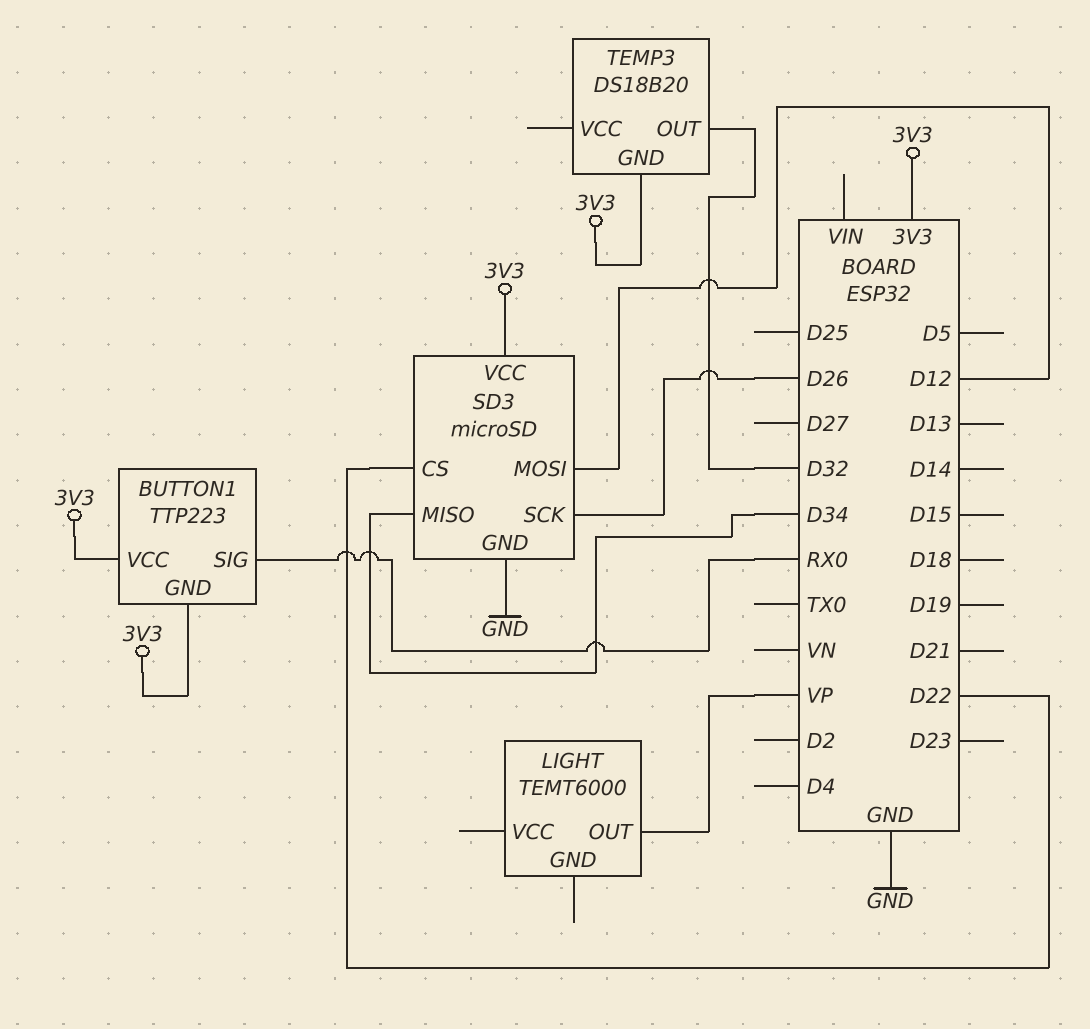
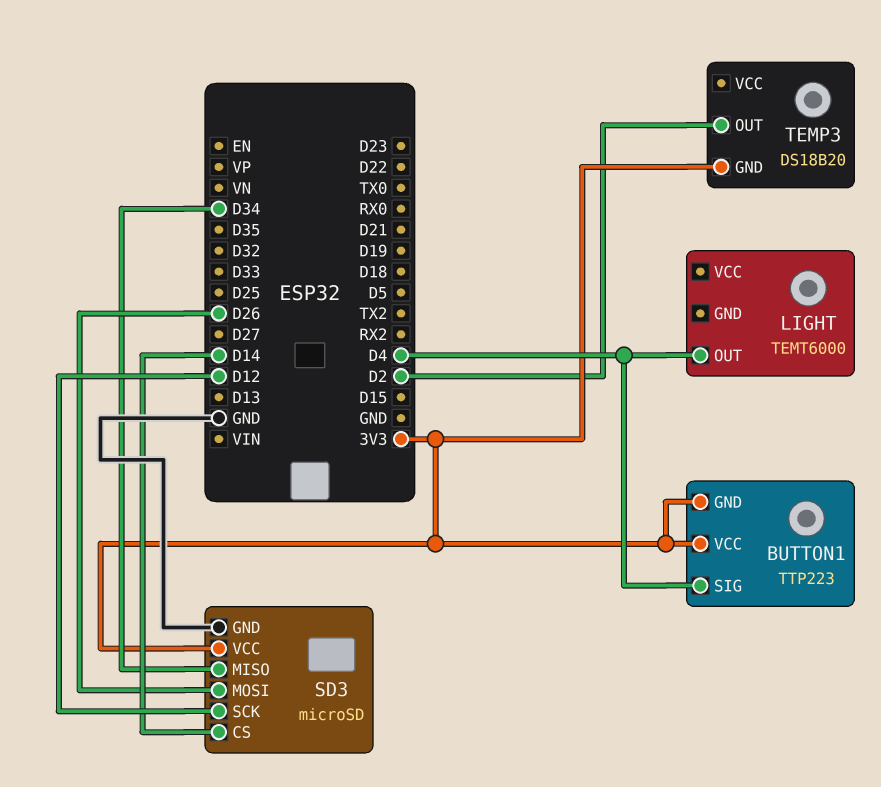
BUTTON1 pin SIG: RX0 -> D4
LIGHT pin OUT: VP -> D4
SD3 pin CS: D22 -> D14
SD3 pin MOSI: D12 -> D26
SD3 pin SCK: D26 -> D12
TEMP3 pin OUT: D32 -> D2

